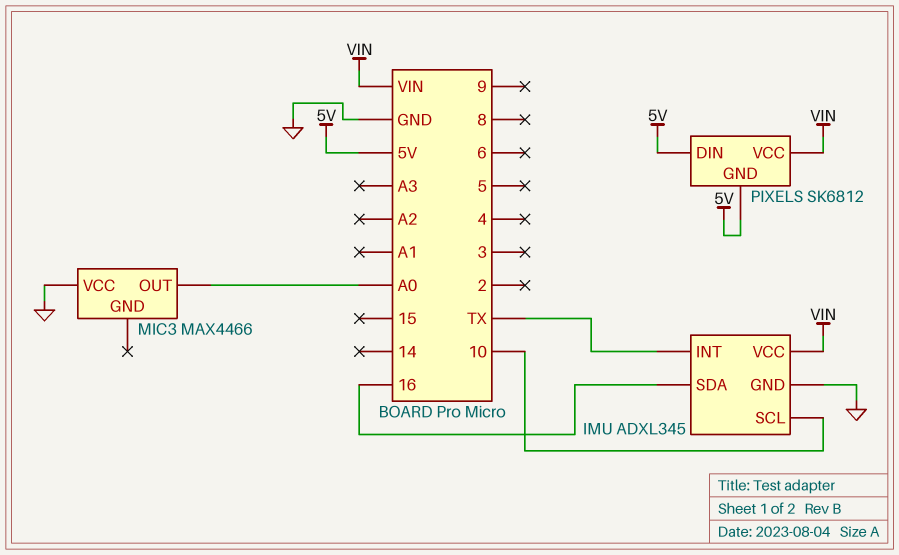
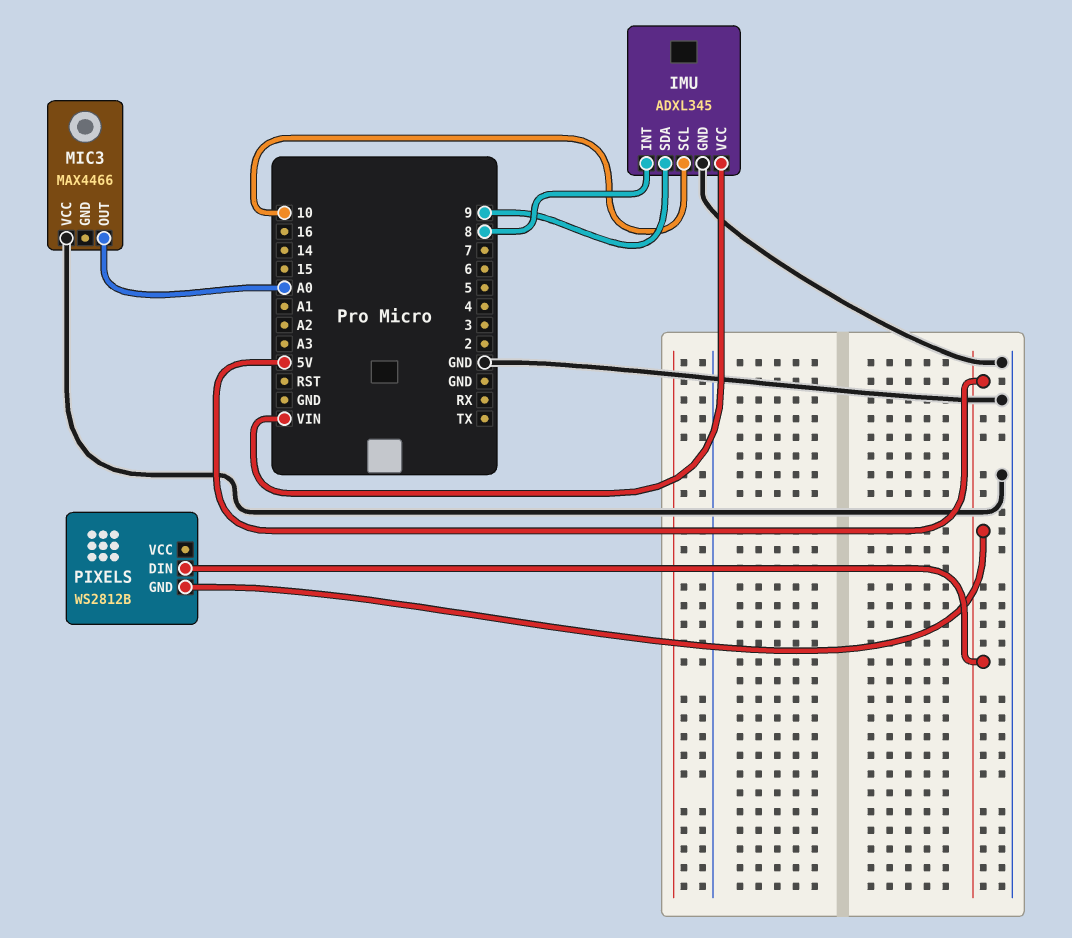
IMU pin INT: TX -> 8
IMU pin SDA: 16 -> 9
PIXELS: SK6812 -> WS2812B
PIXELS pin VCC: VIN -> none

